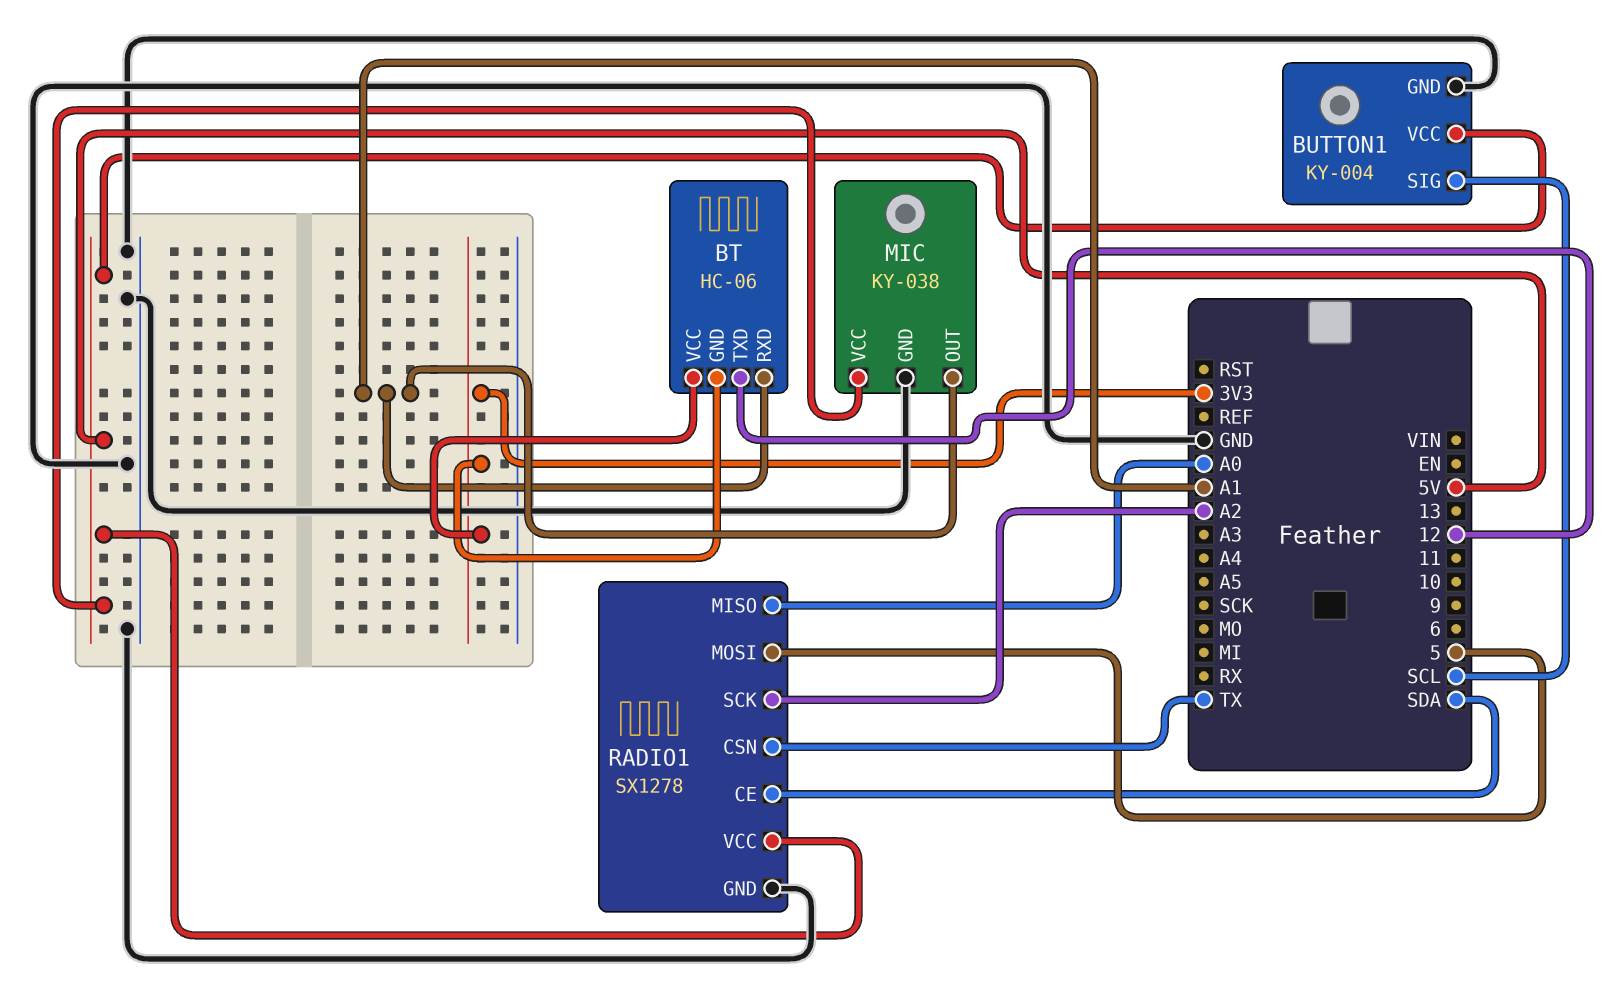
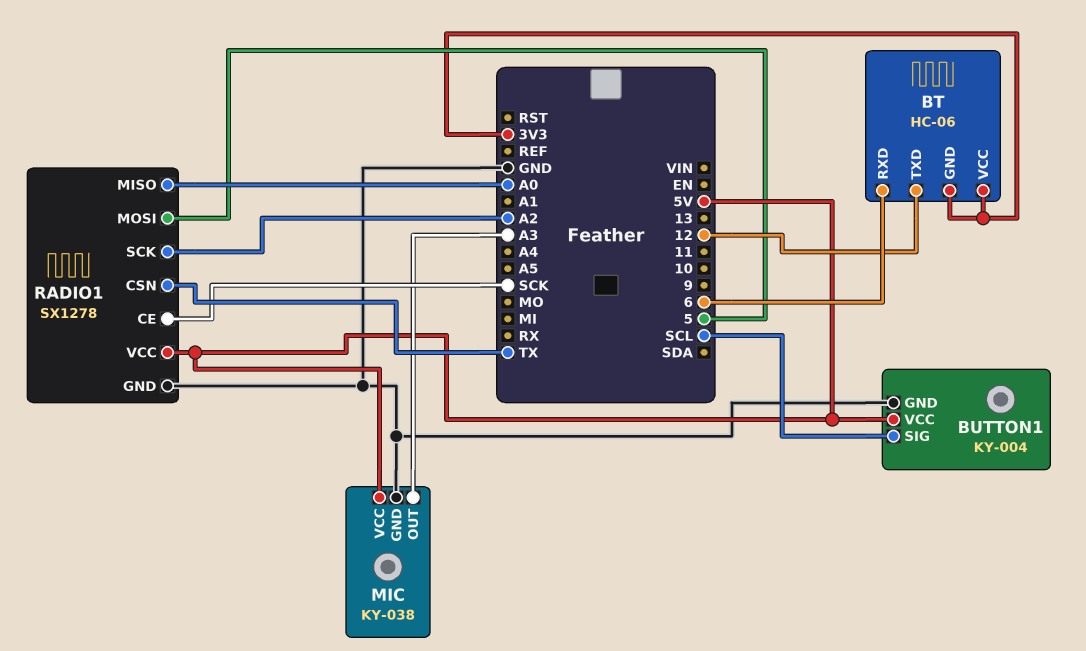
BT pin RXD: A1 -> 6
MIC pin OUT: A1 -> A3
RADIO1 pin CE: SDA -> SCK

